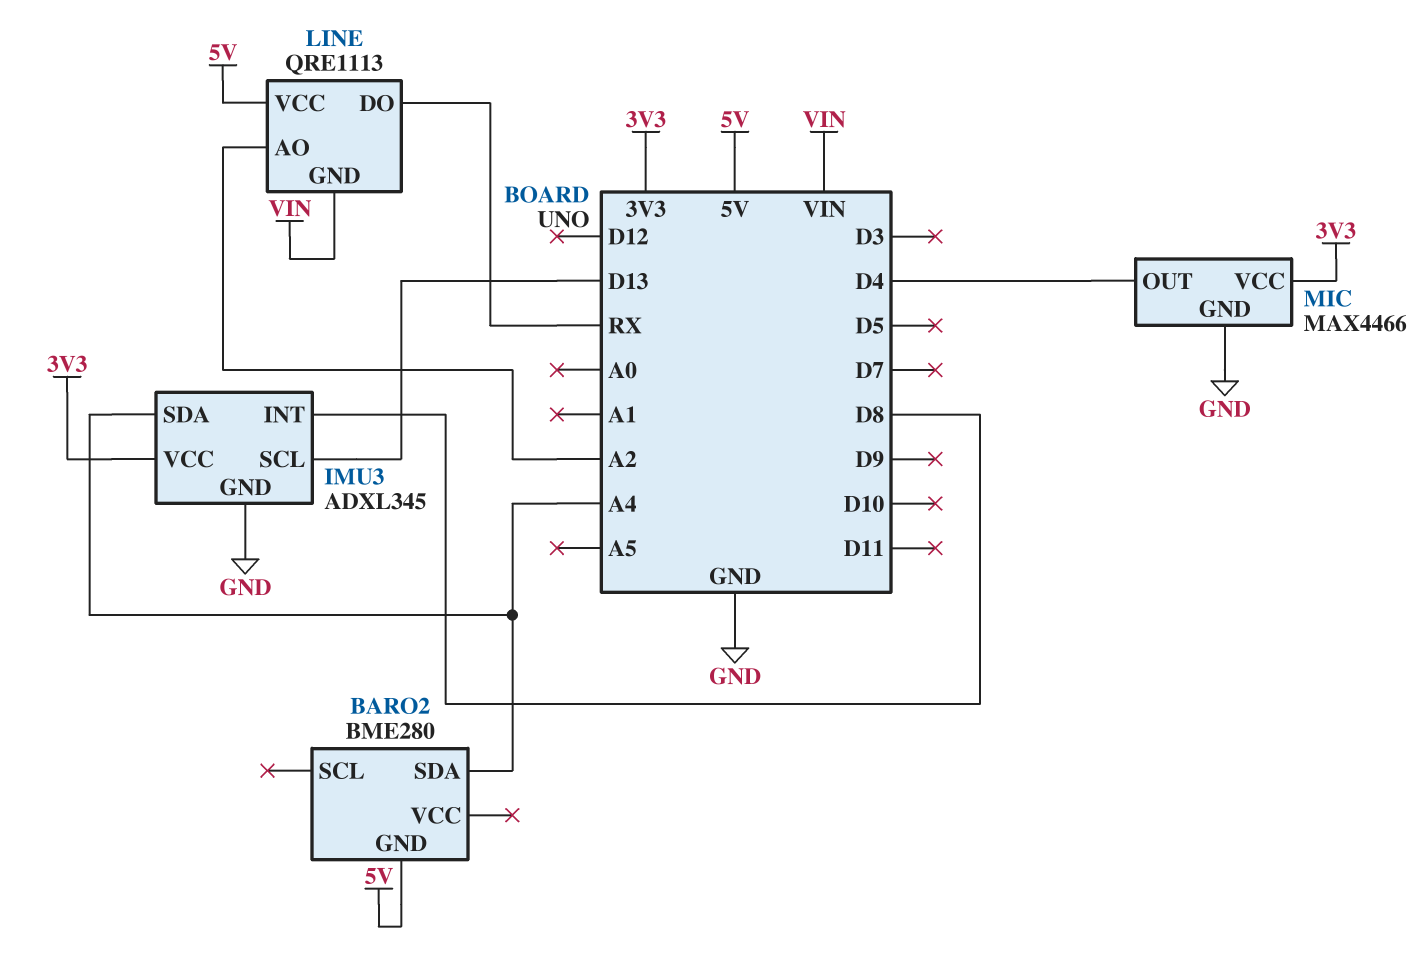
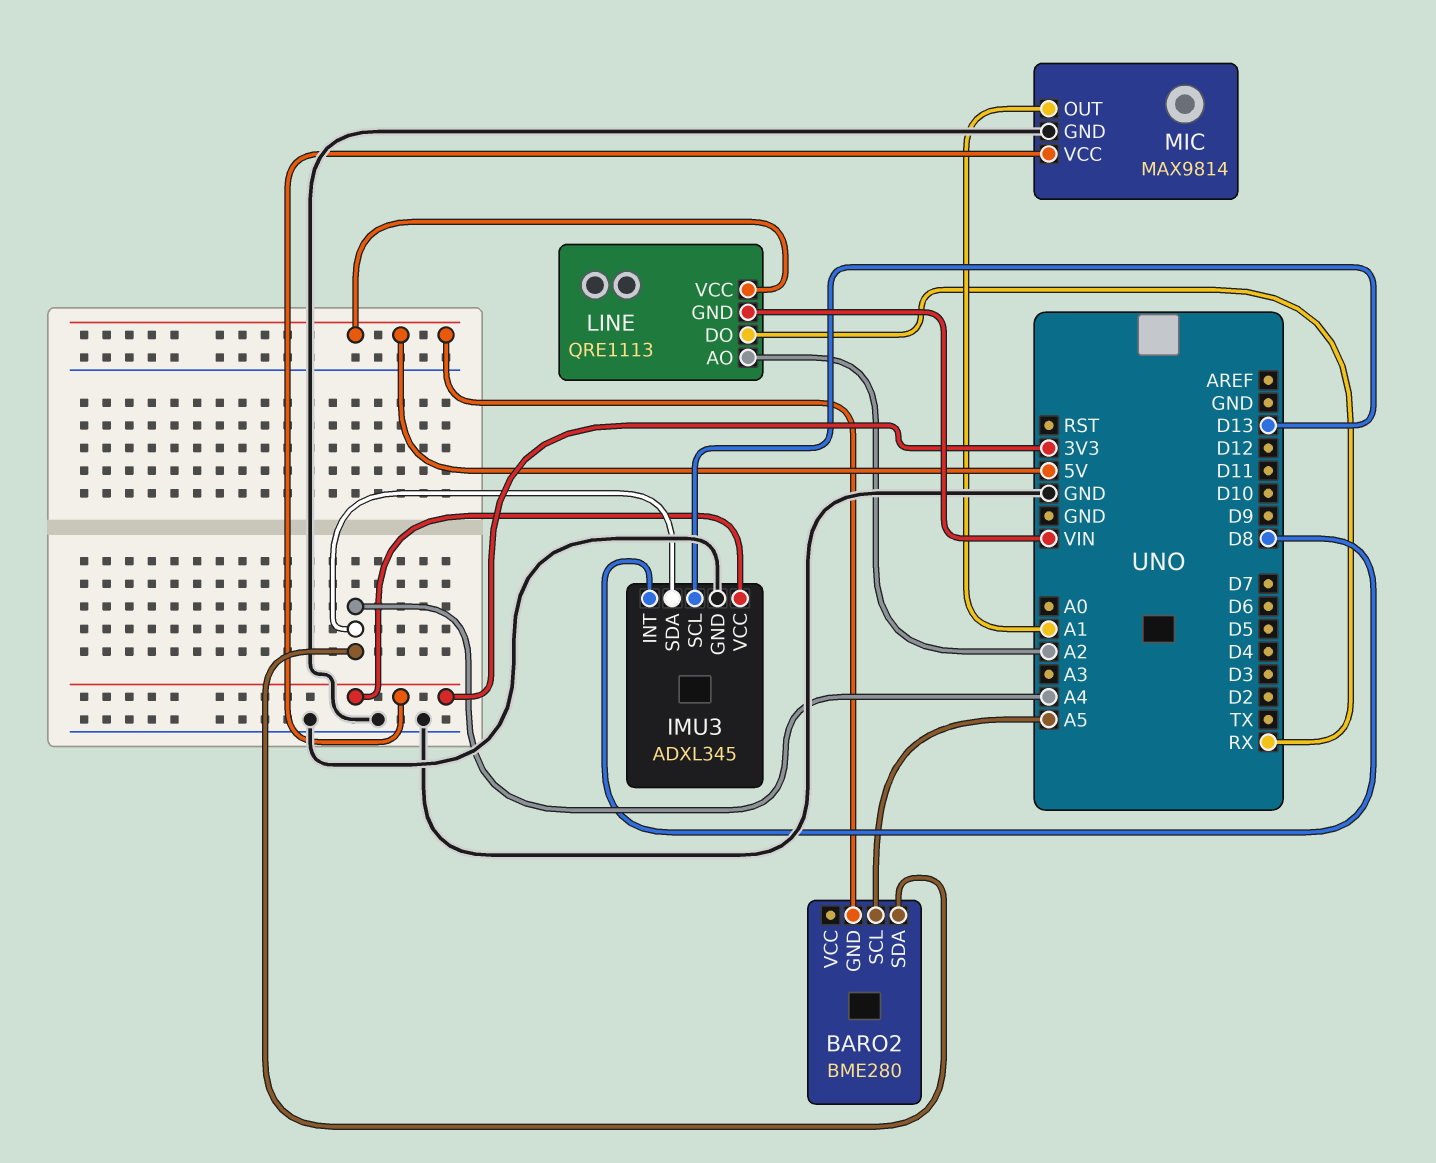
BARO2 pin SCL: none -> A5
MIC: MAX4466 -> MAX9814
MIC pin OUT: D4 -> A1

